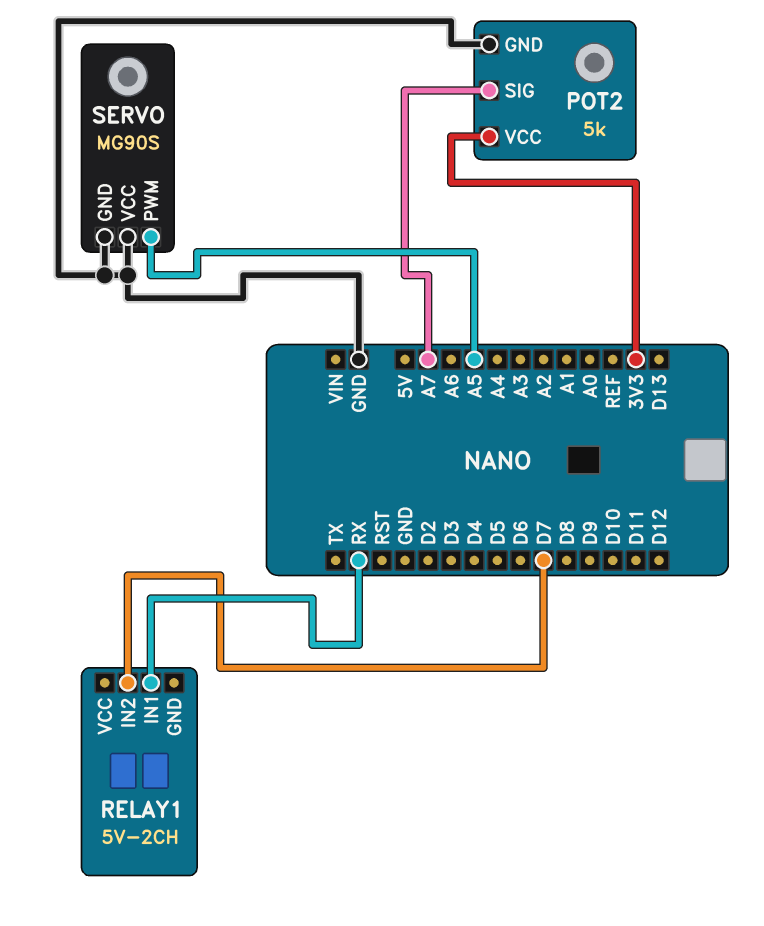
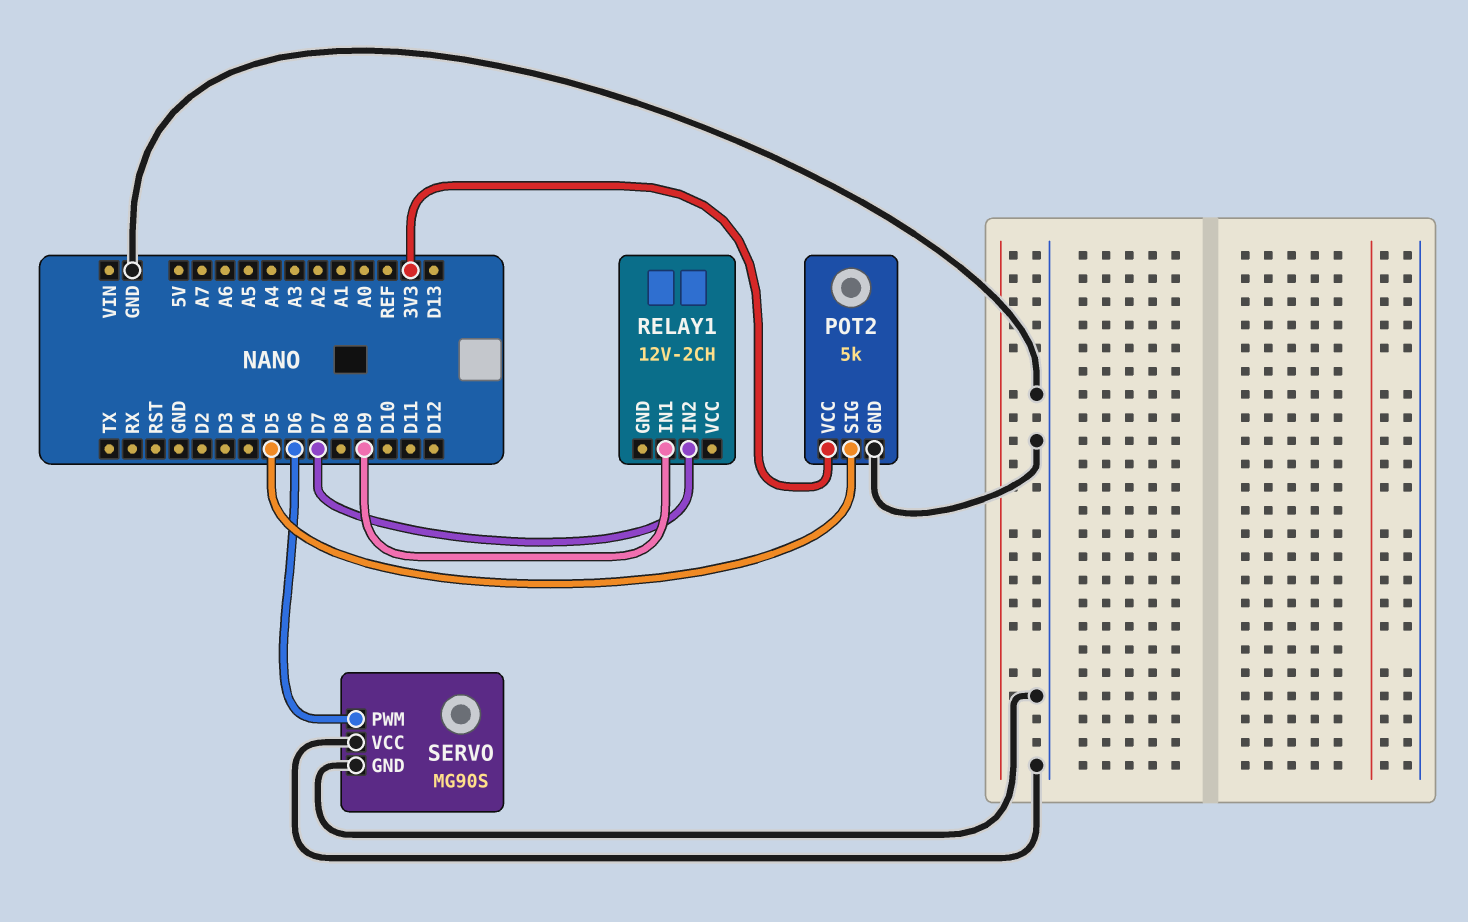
POT2 pin SIG: A7 -> D5
RELAY1: 5V-2CH -> 12V-2CH
RELAY1 pin IN1: RX -> D9
SERVO pin PWM: A5 -> D6

